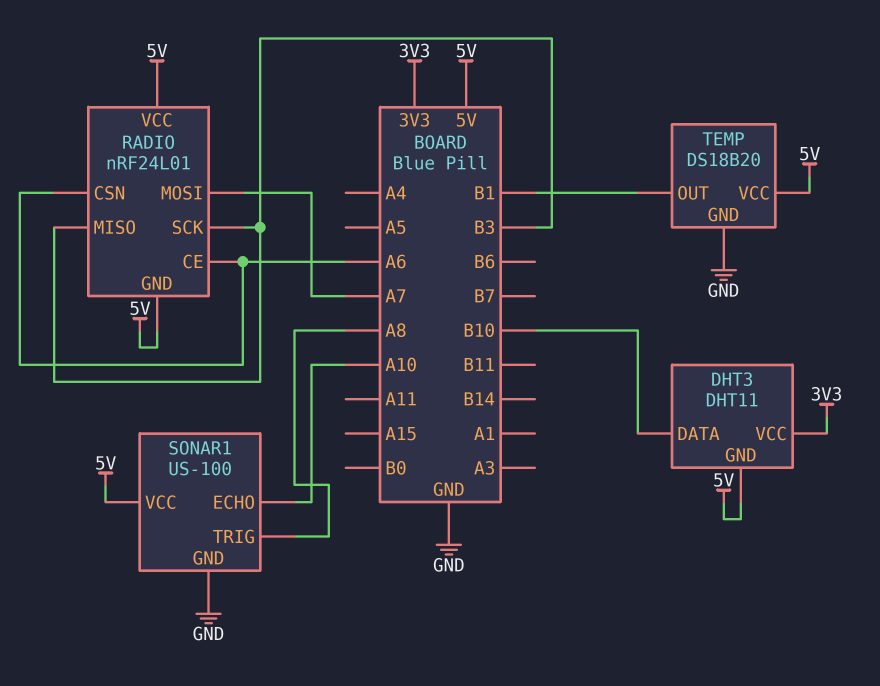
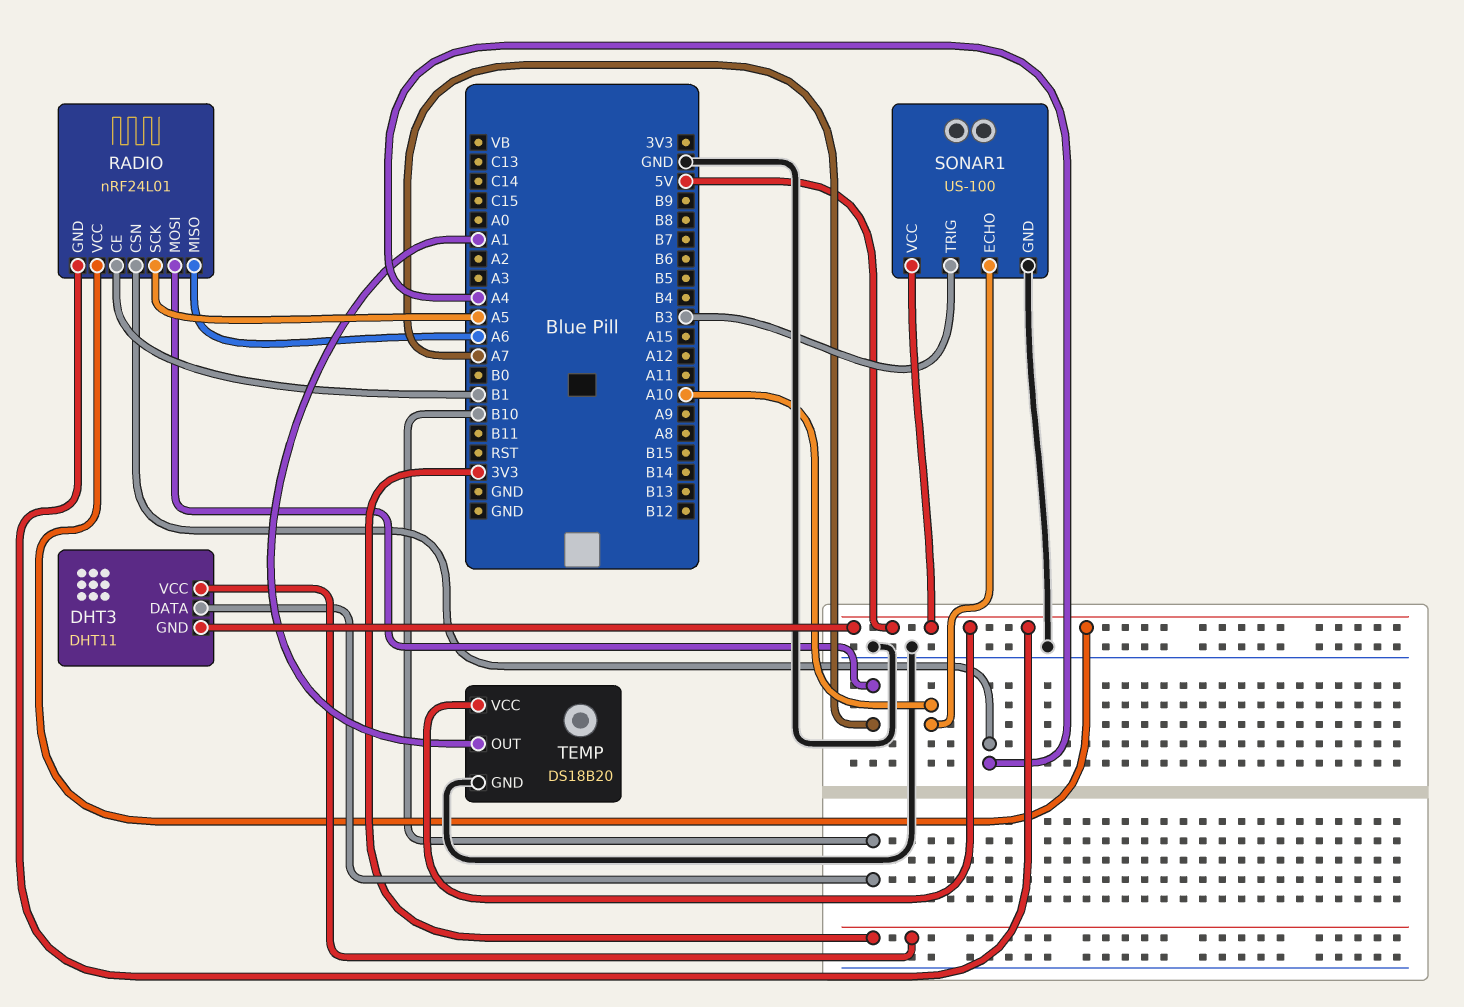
RADIO pin CE: A6 -> B1
RADIO pin CSN: A6 -> A4
RADIO pin MISO: B3 -> A6
RADIO pin SCK: B3 -> A5
SONAR1 pin TRIG: A8 -> B3
TEMP pin OUT: B1 -> A1

